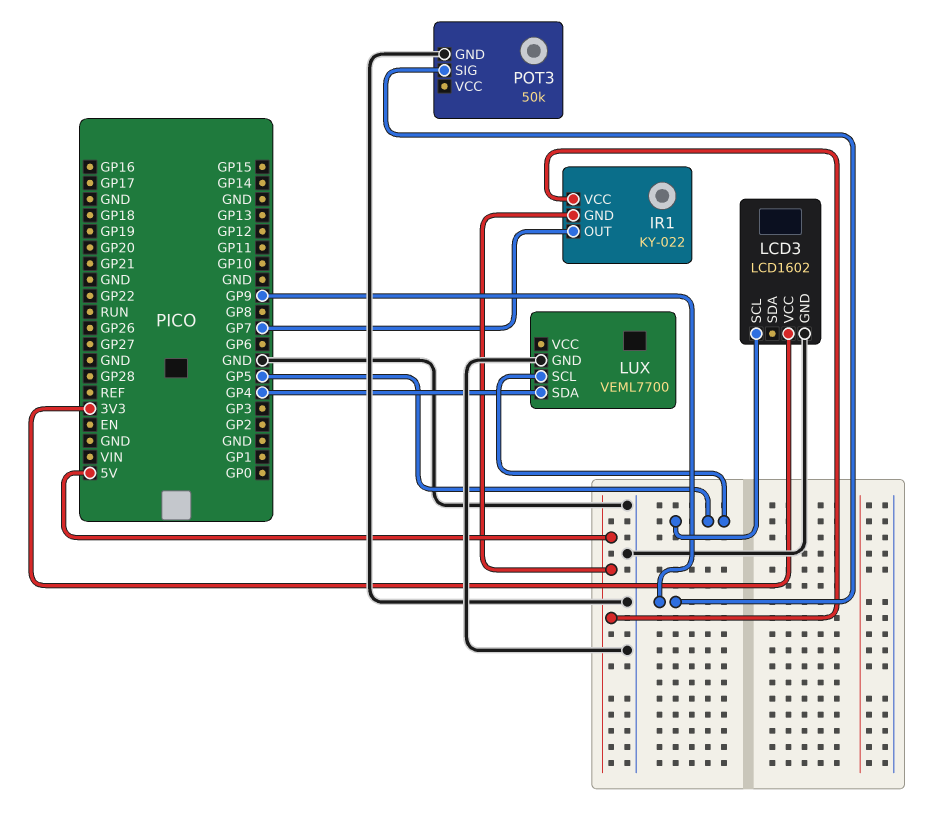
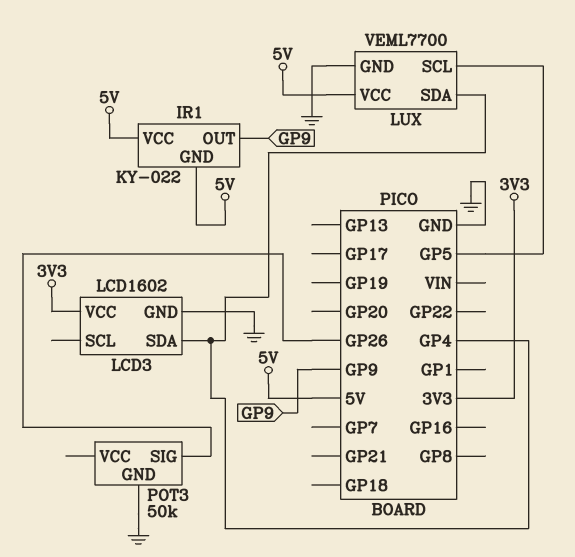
IR1 pin OUT: GP7 -> GP9
LCD3 pin SCL: GP5 -> none
LCD3 pin SDA: none -> GP4
LUX pin VCC: none -> 5V
POT3 pin SIG: GP9 -> GP26

